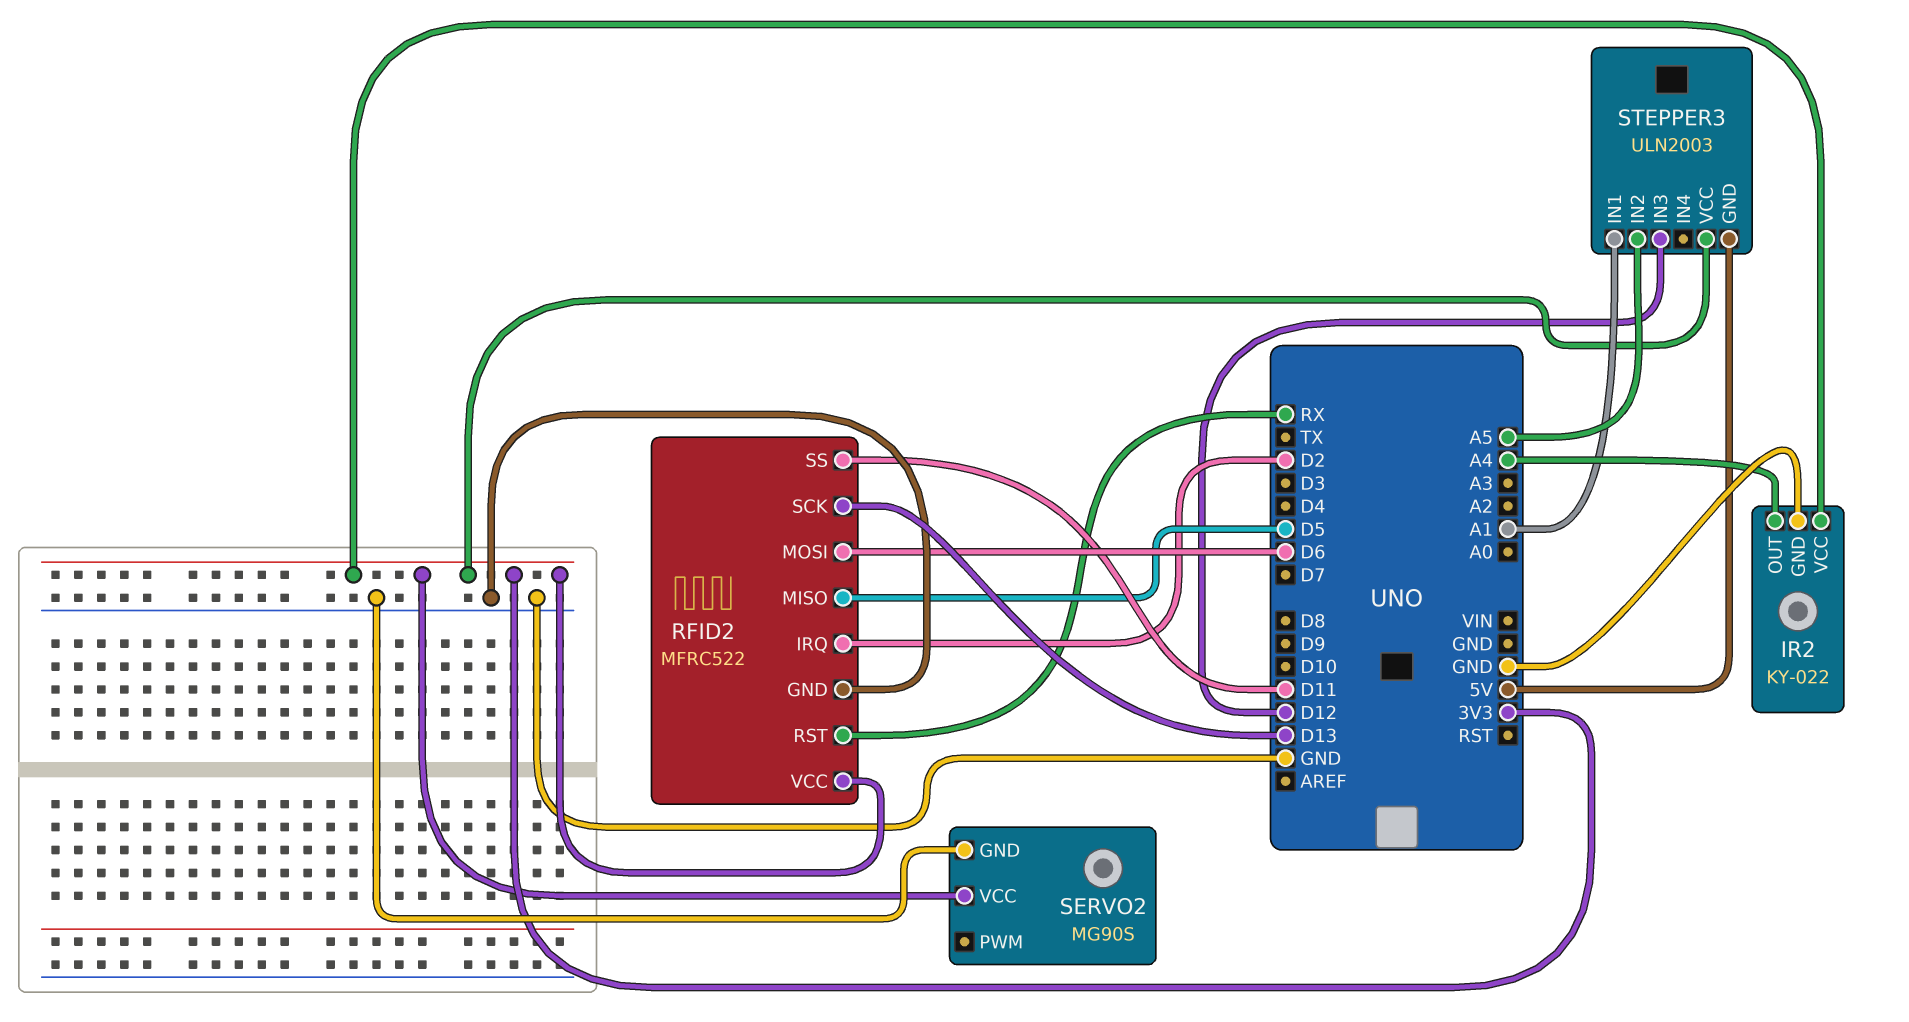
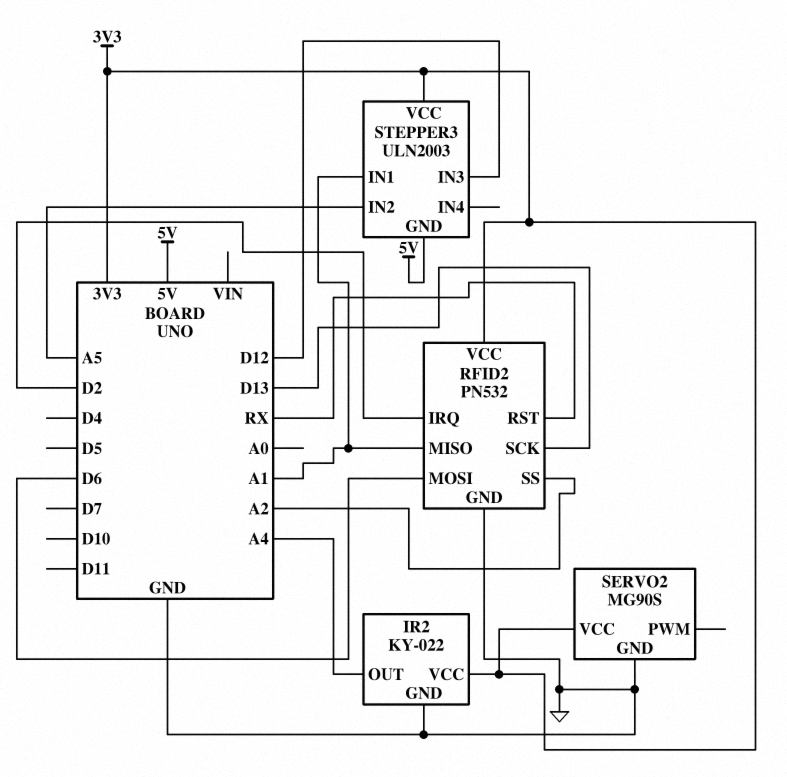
RFID2: MFRC522 -> PN532
RFID2 pin MISO: D5 -> A1
RFID2 pin SS: D11 -> A2

